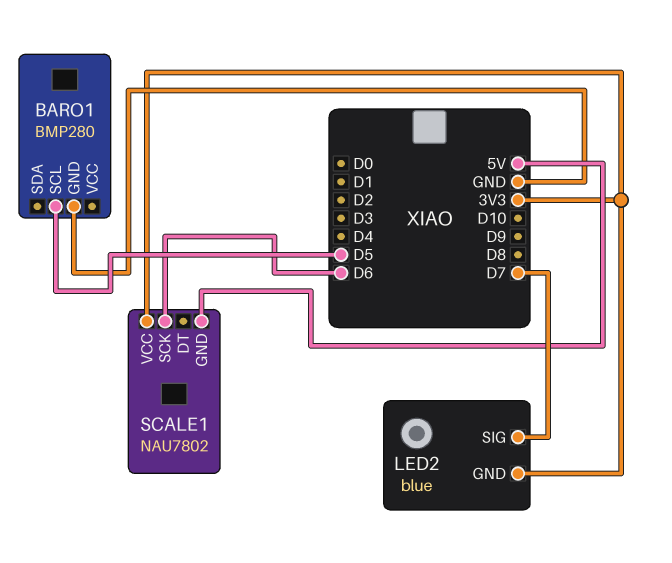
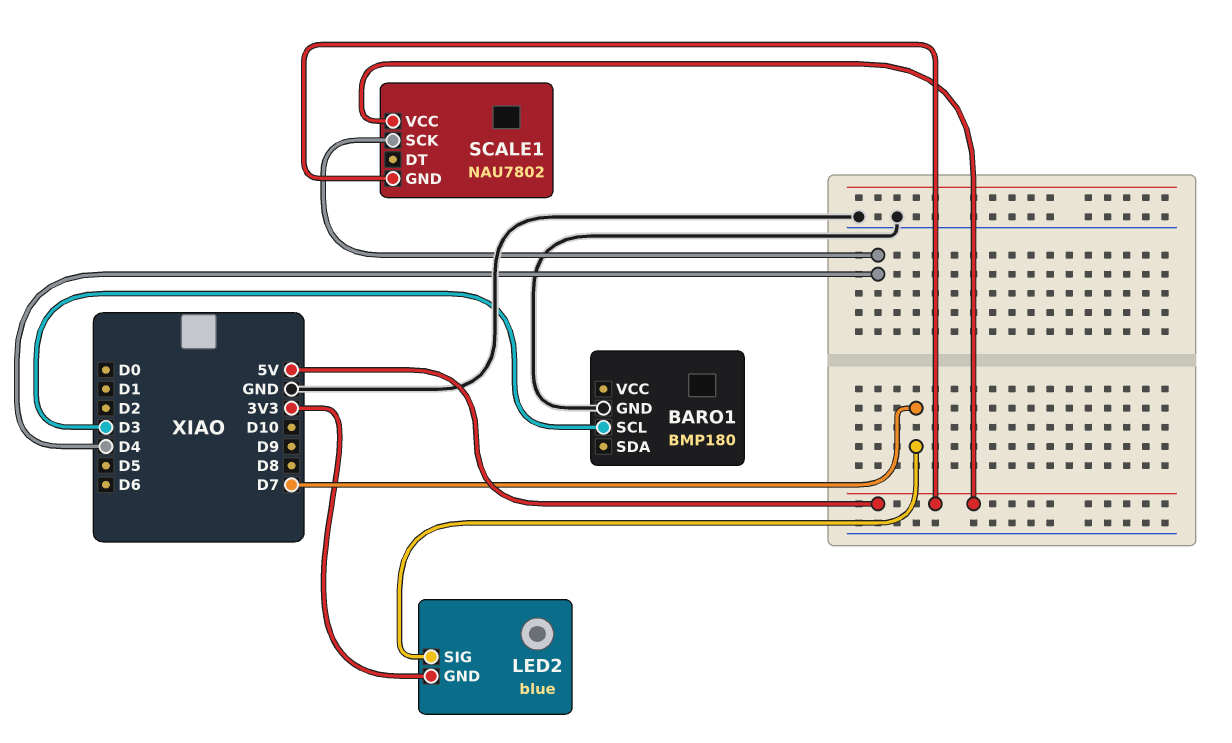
BARO1: BMP280 -> BMP180
BARO1 pin SCL: D5 -> D3
SCALE1 pin SCK: D6 -> D4
SCALE1 pin VCC: 3V3 -> 5V

